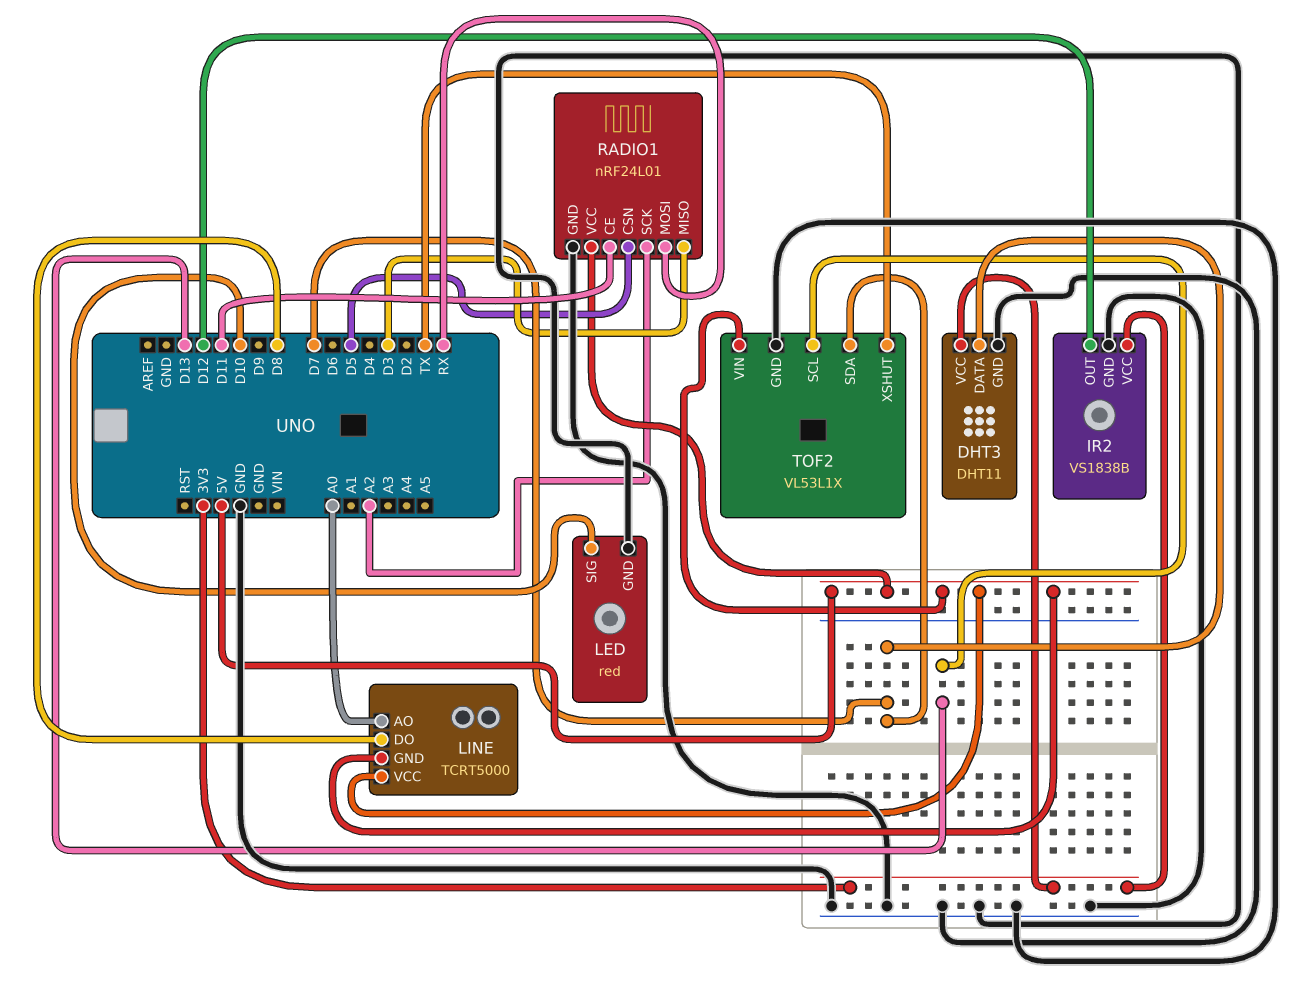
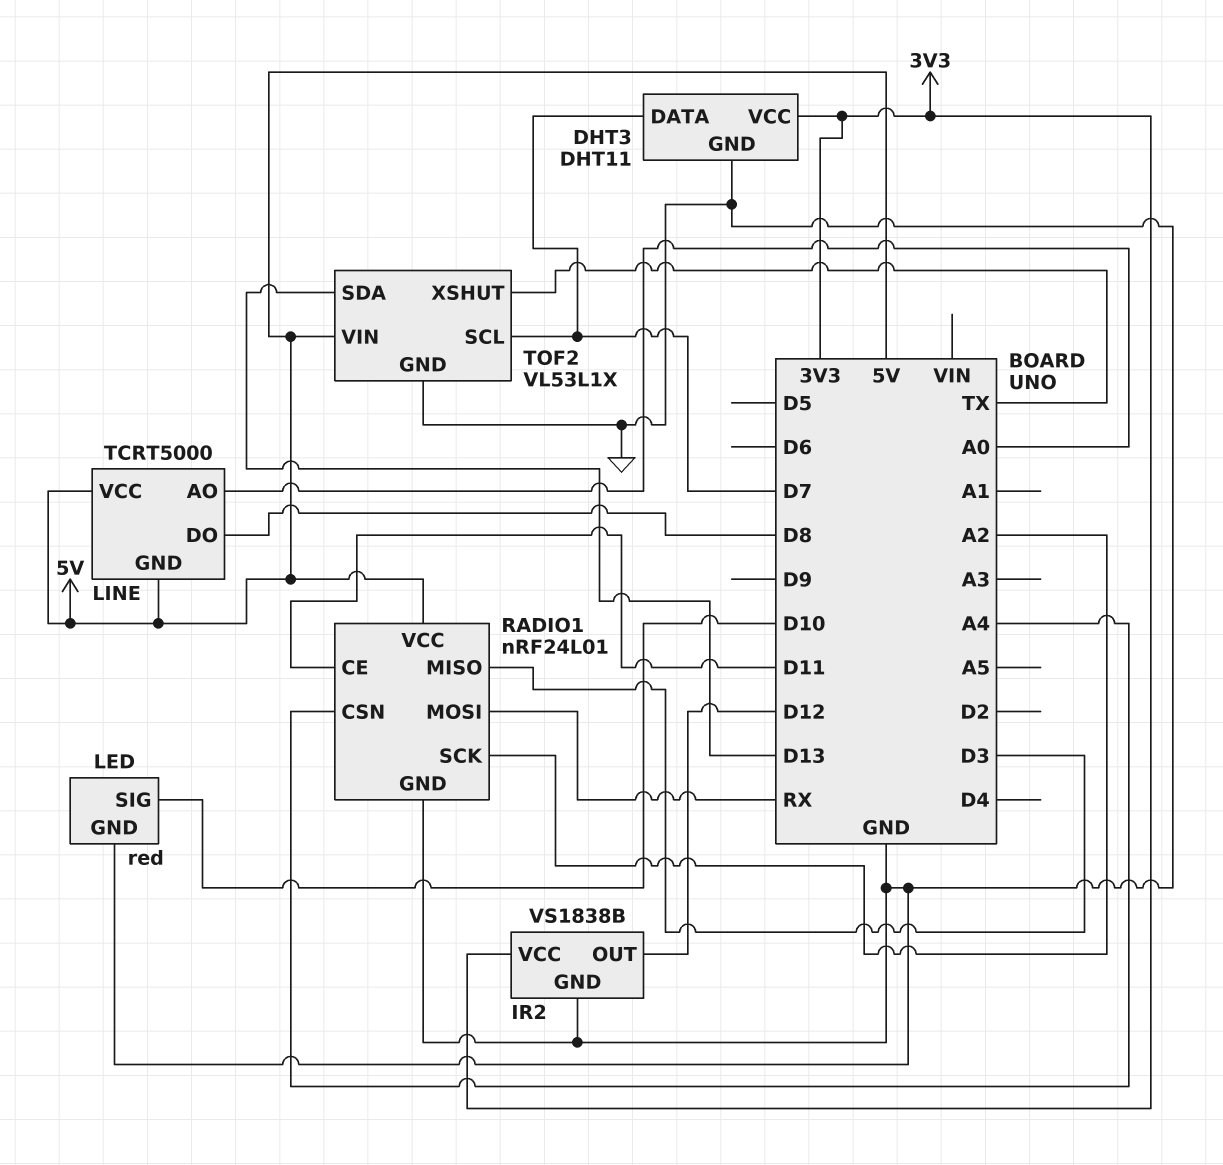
RADIO1 pin CSN: D5 -> A4
TOF2 pin SCL: D13 -> D7
TOF2 pin SDA: D7 -> D13

